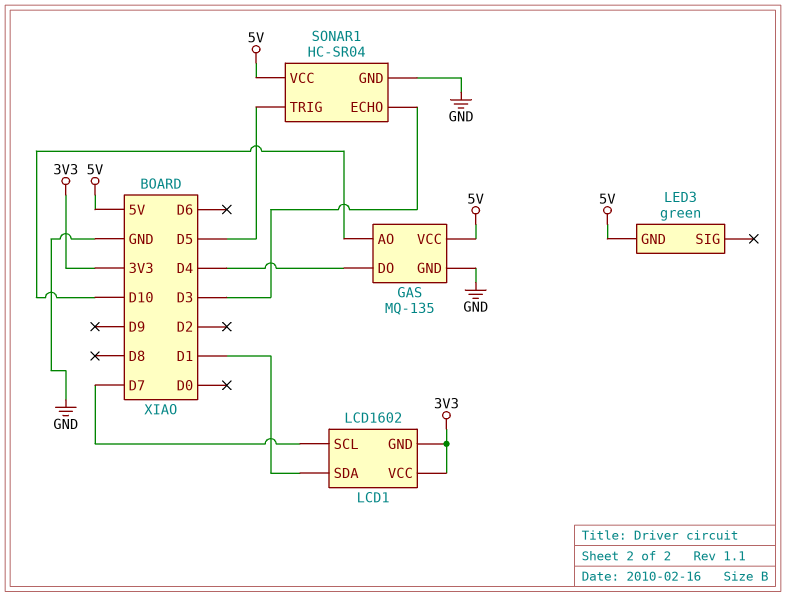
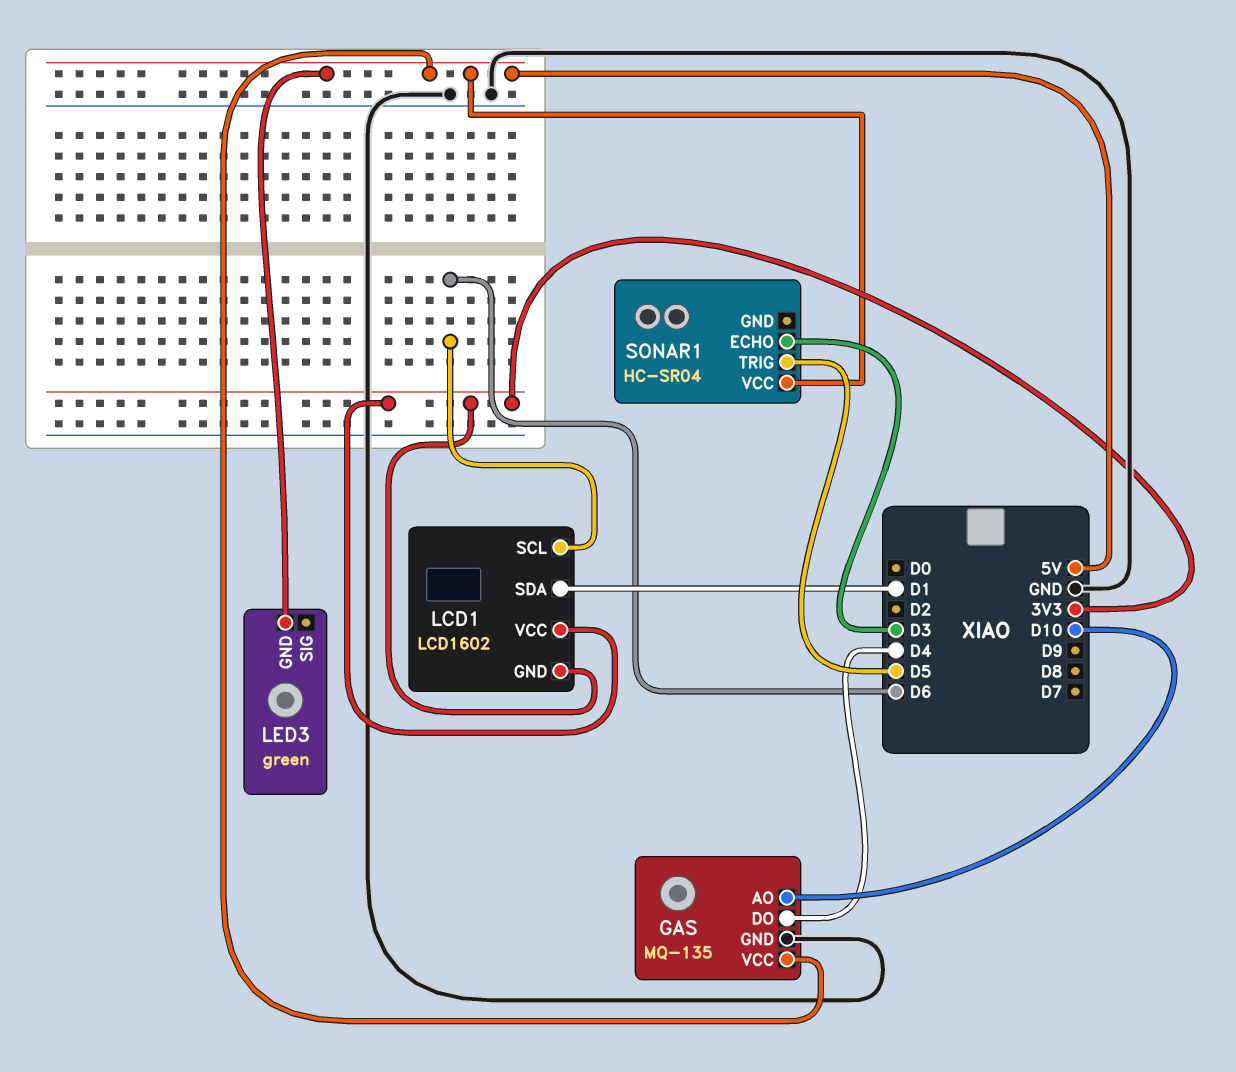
LCD1 pin SCL: D7 -> D6
SONAR1 pin GND: GND -> none

